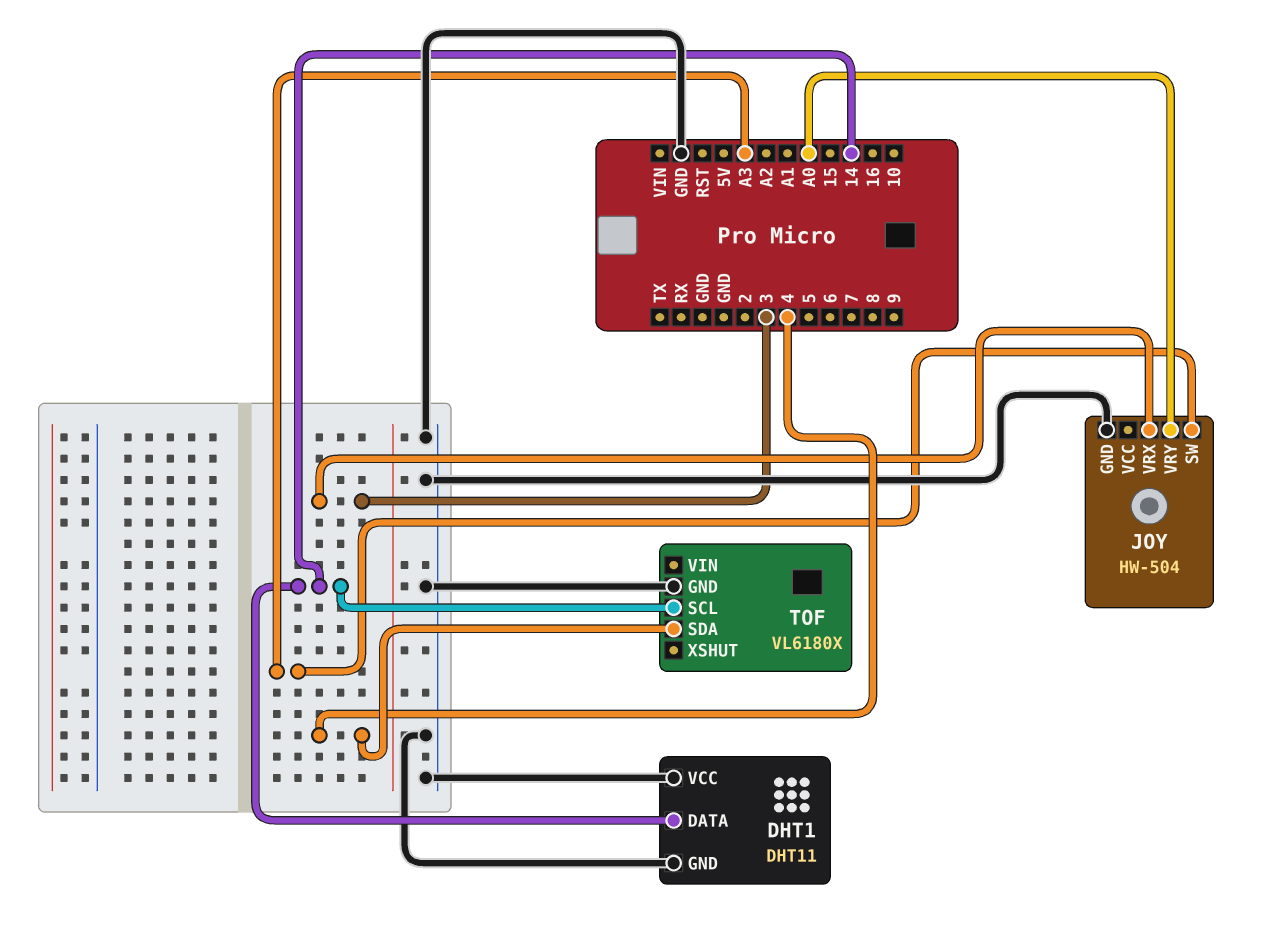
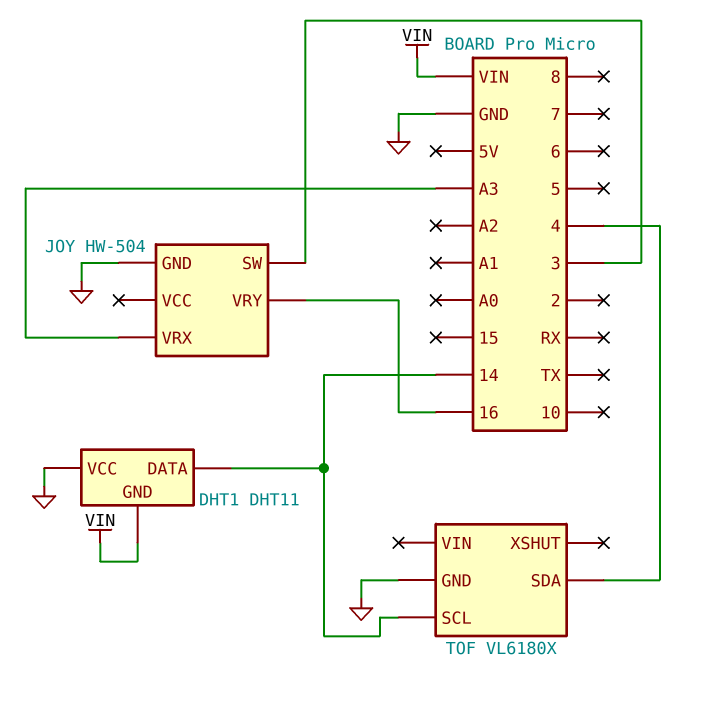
DHT1 pin GND: GND -> VIN
JOY pin SW: A3 -> 3
JOY pin VRX: 3 -> A3
JOY pin VRY: A0 -> 16

